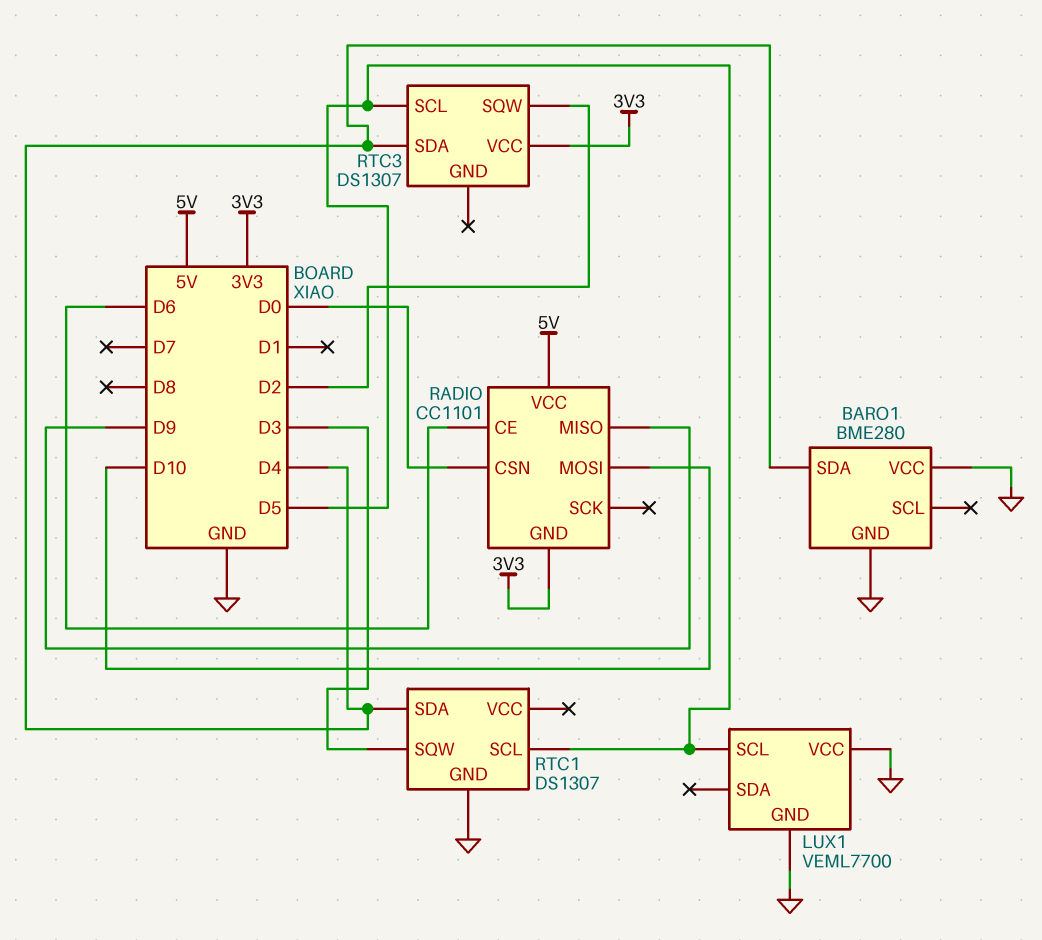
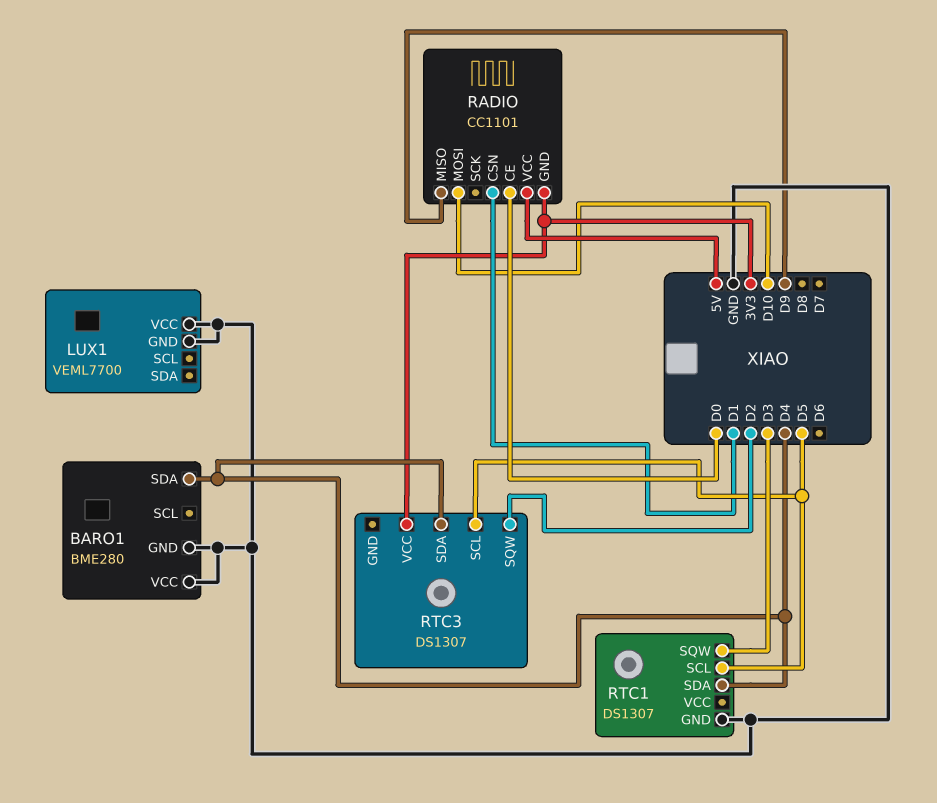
LUX1 pin SCL: D5 -> none
RADIO pin CE: D6 -> D0
RADIO pin CSN: D0 -> D1

